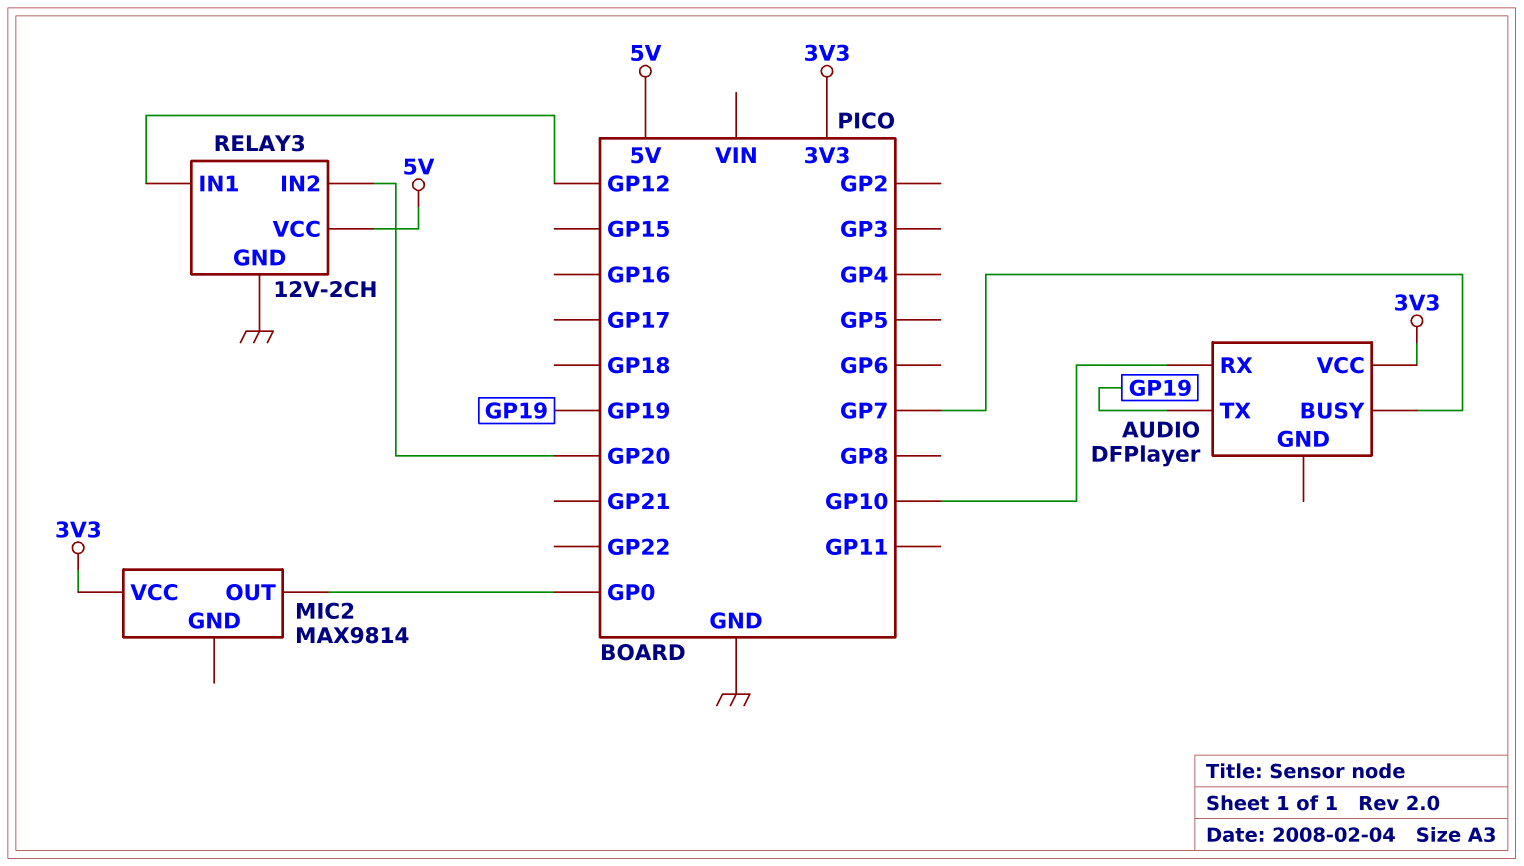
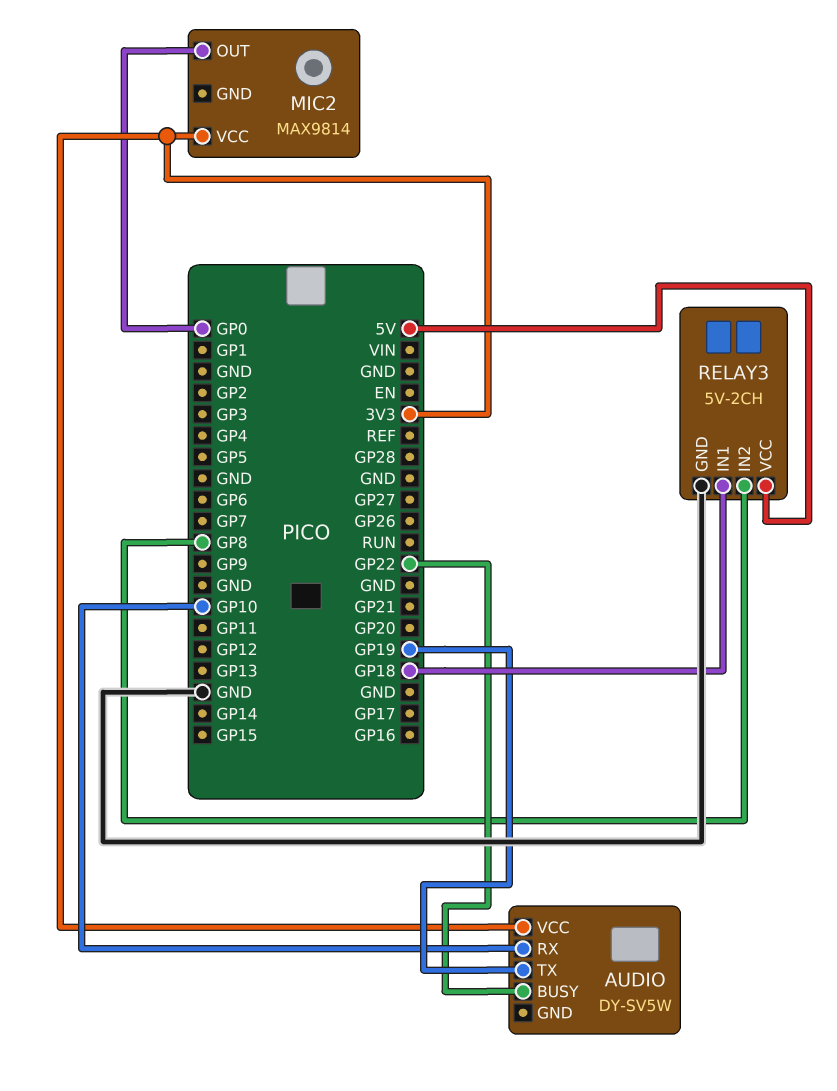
AUDIO: DFPlayer -> DY-SV5W
AUDIO pin BUSY: GP7 -> GP22
RELAY3: 12V-2CH -> 5V-2CH
RELAY3 pin IN1: GP12 -> GP18
RELAY3 pin IN2: GP20 -> GP8

